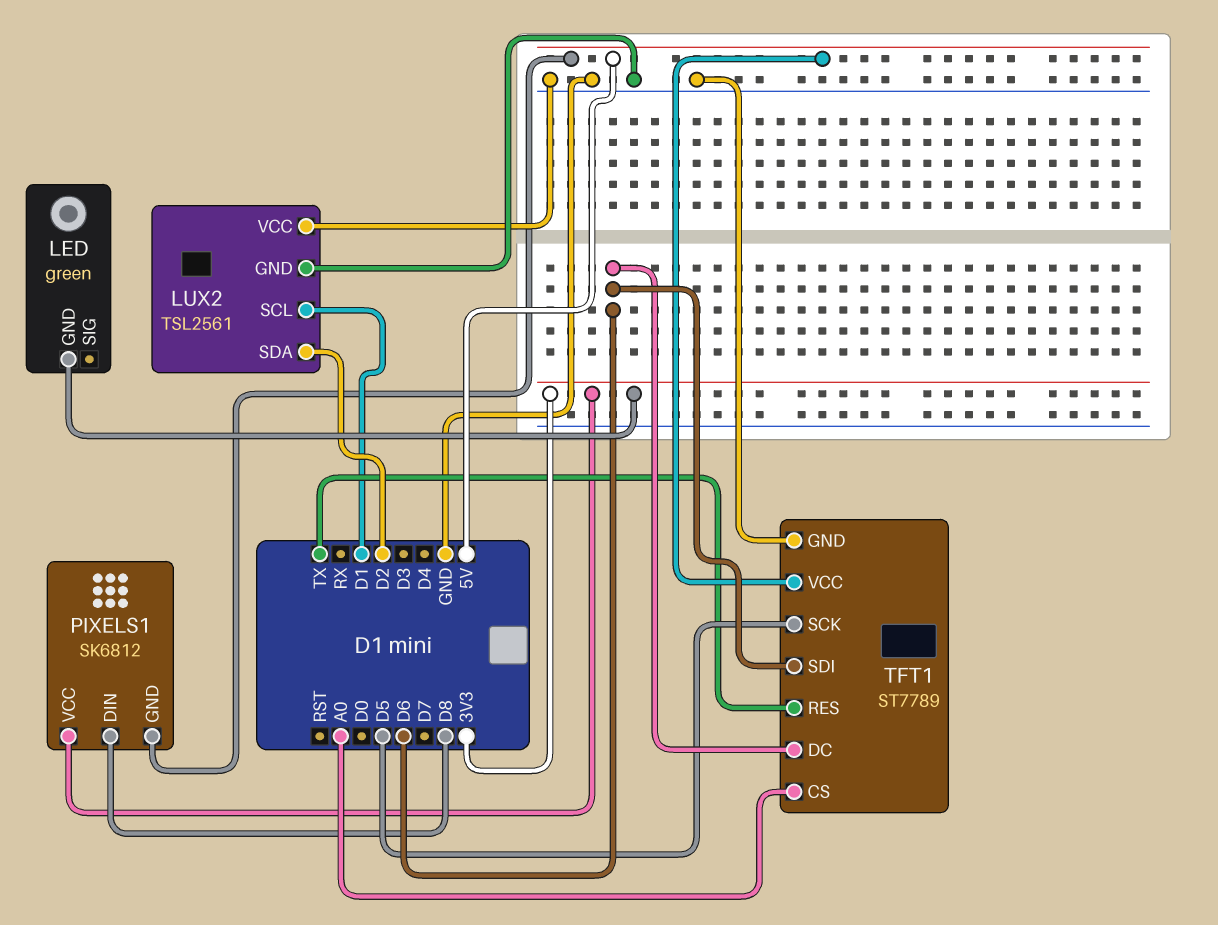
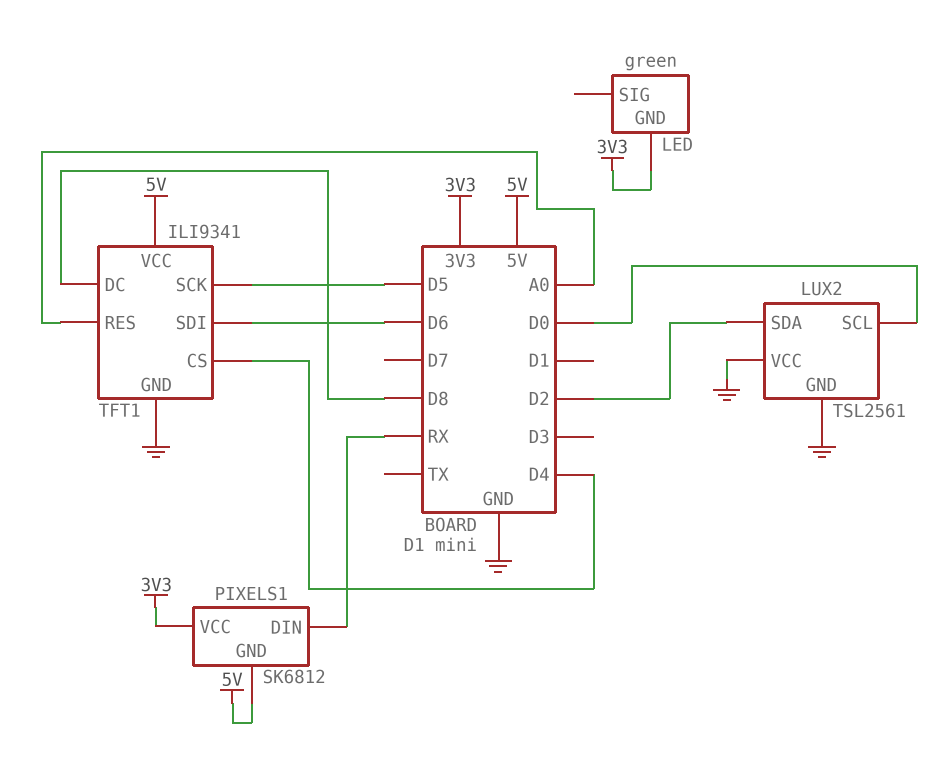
LUX2 pin SCL: D1 -> D0
PIXELS1 pin DIN: D8 -> RX
TFT1: ST7789 -> ILI9341
TFT1 pin CS: A0 -> D4
TFT1 pin DC: D6 -> D8
TFT1 pin RES: TX -> A0

